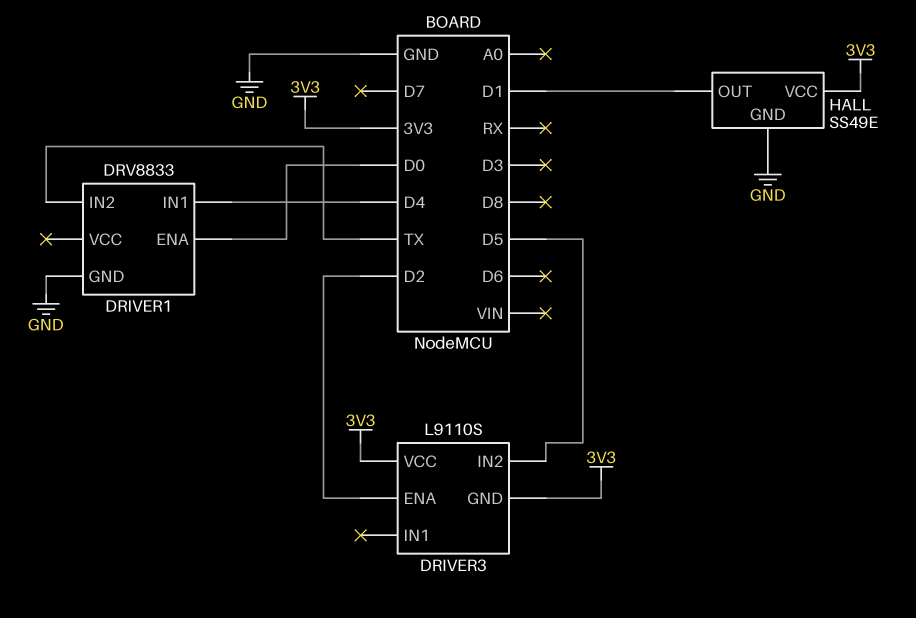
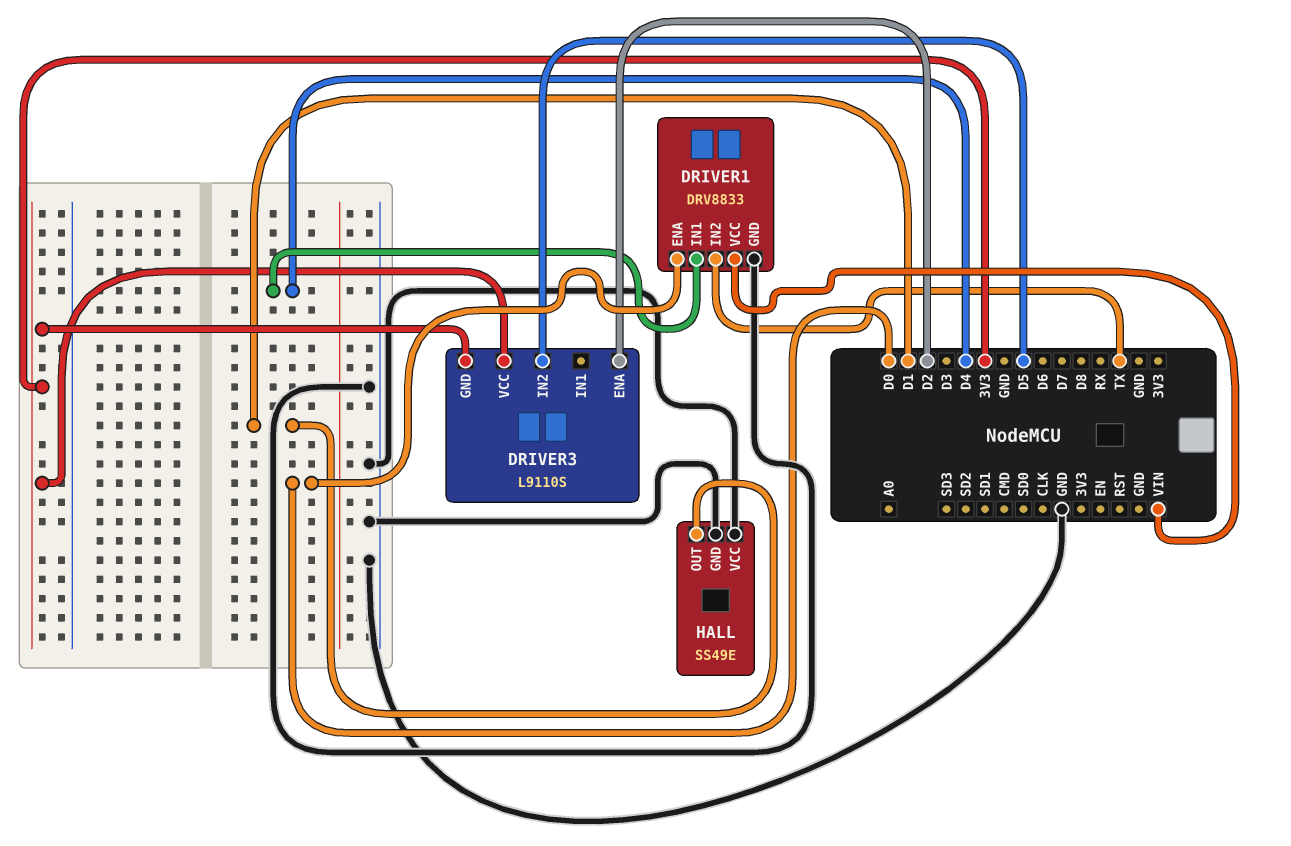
DRIVER1 pin VCC: none -> VIN
HALL pin VCC: 3V3 -> GND

